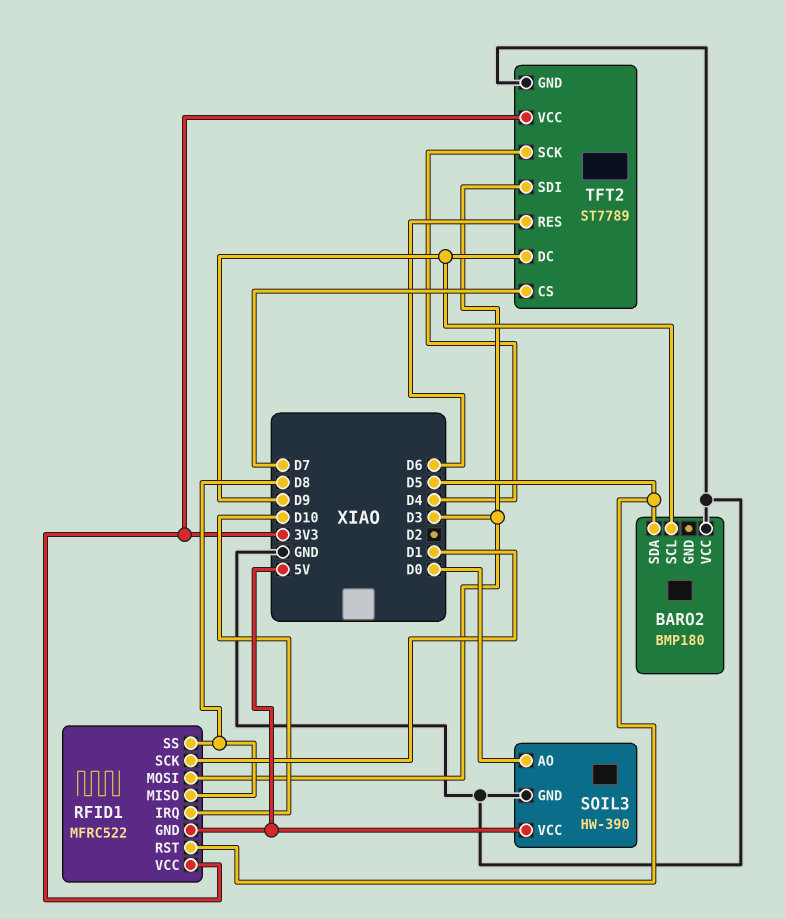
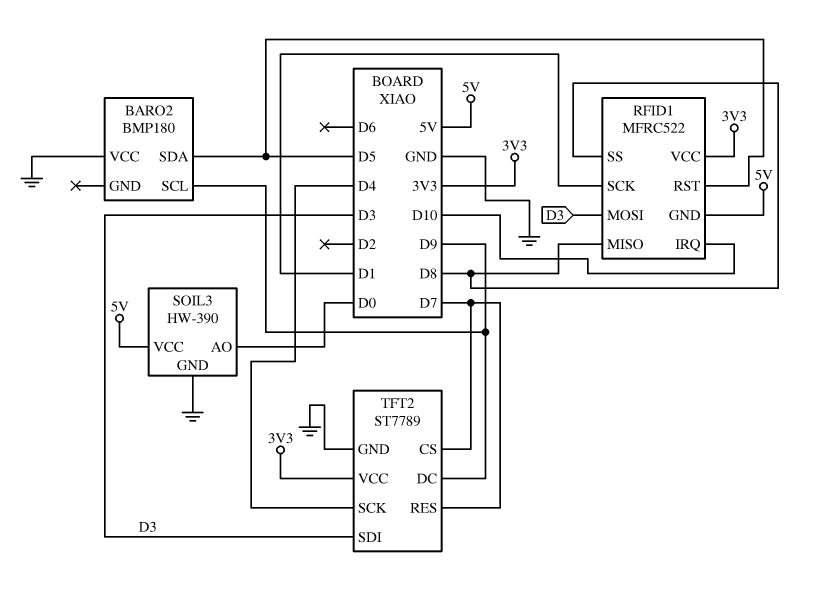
TFT2 pin RES: D6 -> D7

